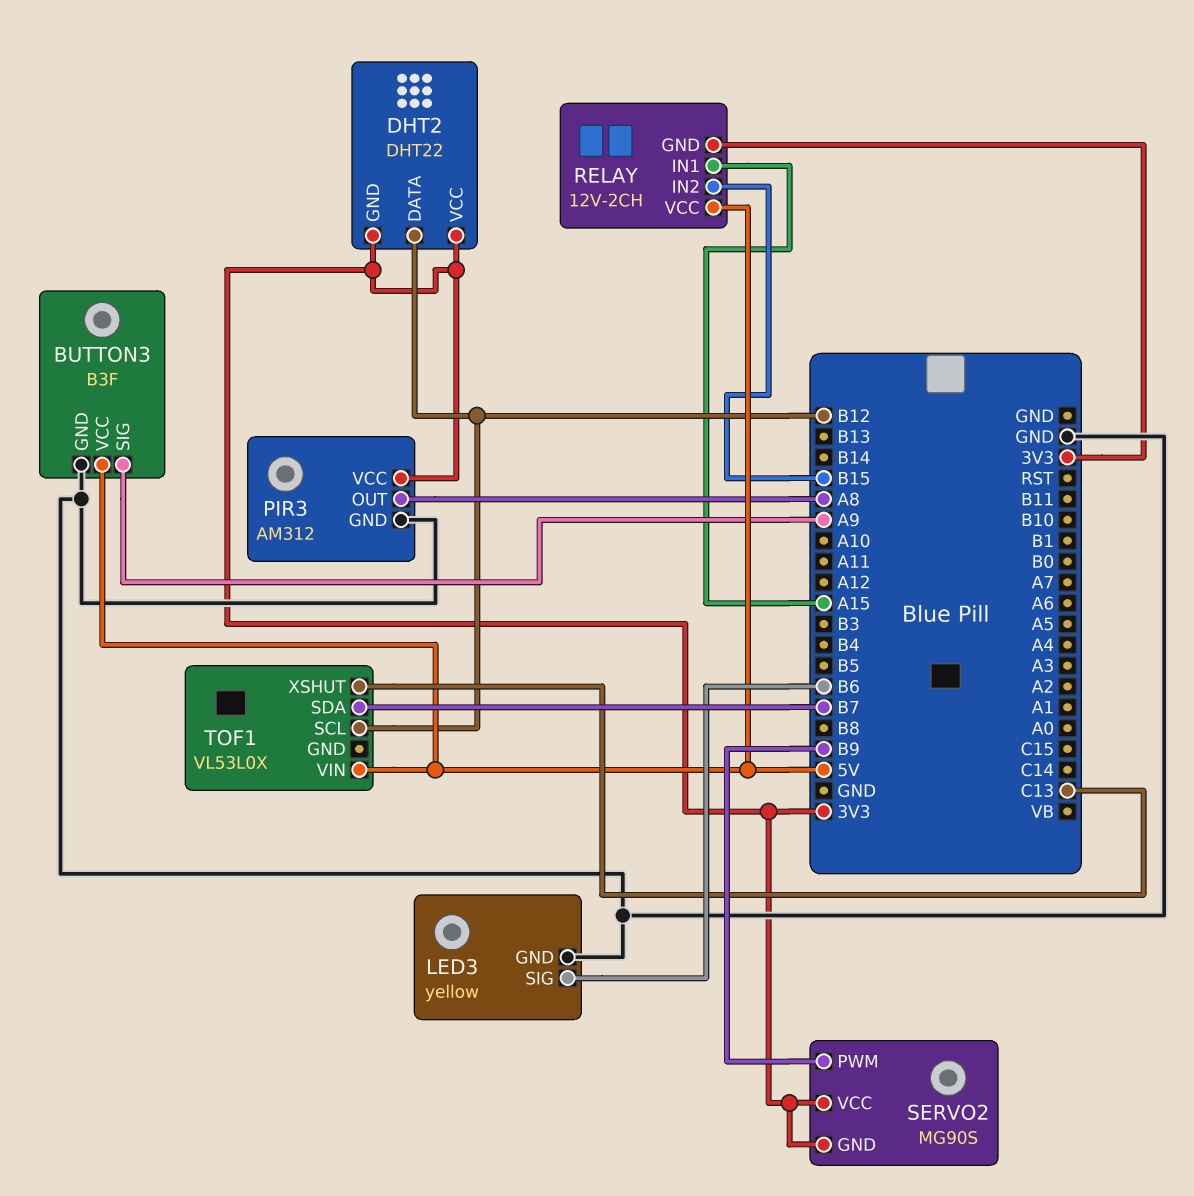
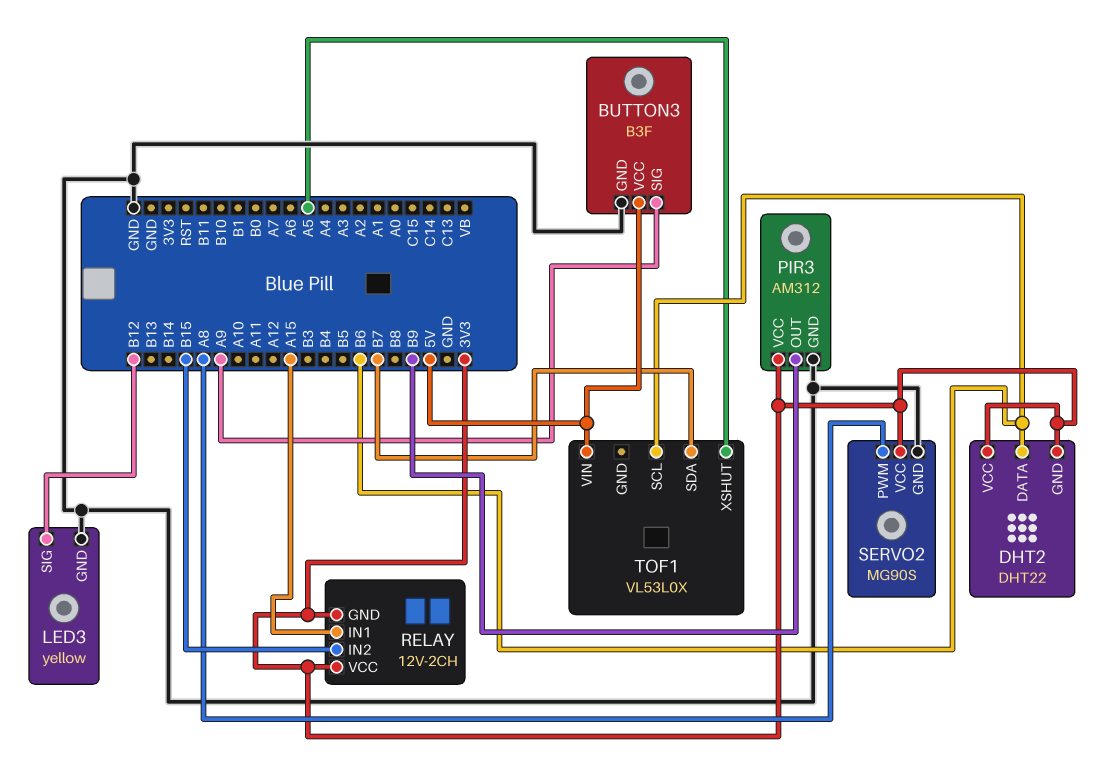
DHT2 pin DATA: B12 -> B6
LED3 pin SIG: B6 -> B12
PIR3 pin OUT: A8 -> B9
RELAY pin VCC: 5V -> 3V3
SERVO2 pin GND: 3V3 -> GND
SERVO2 pin PWM: B9 -> A8
TOF1 pin SCL: B12 -> B6
TOF1 pin XSHUT: C13 -> A5

